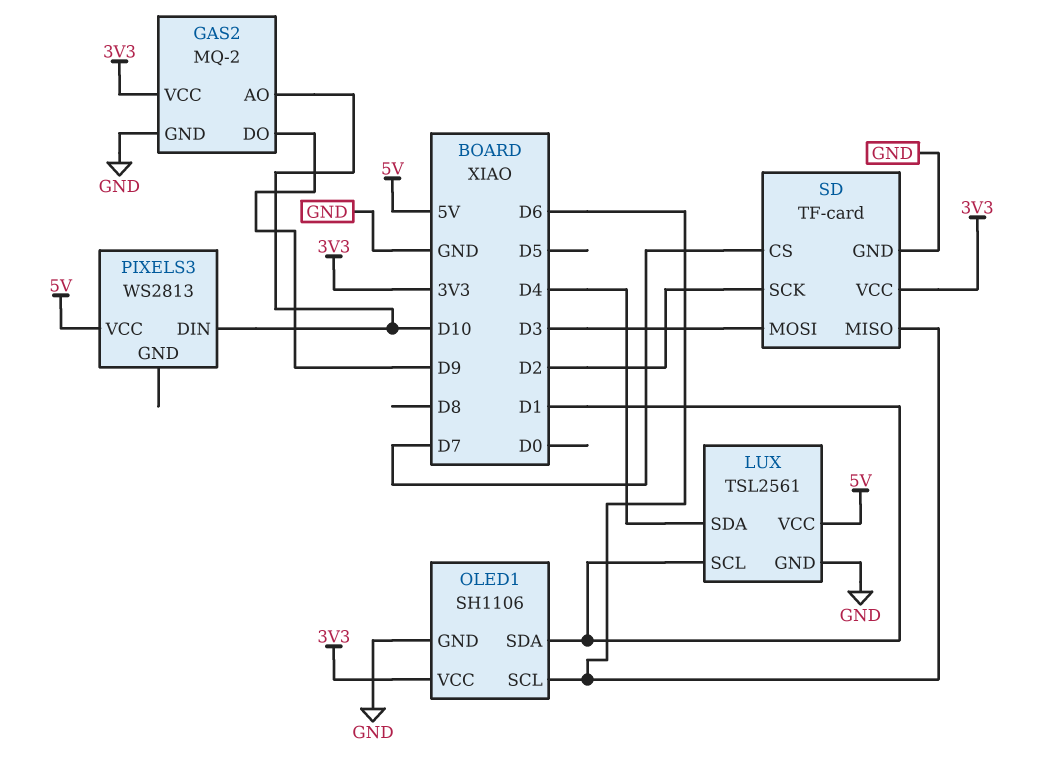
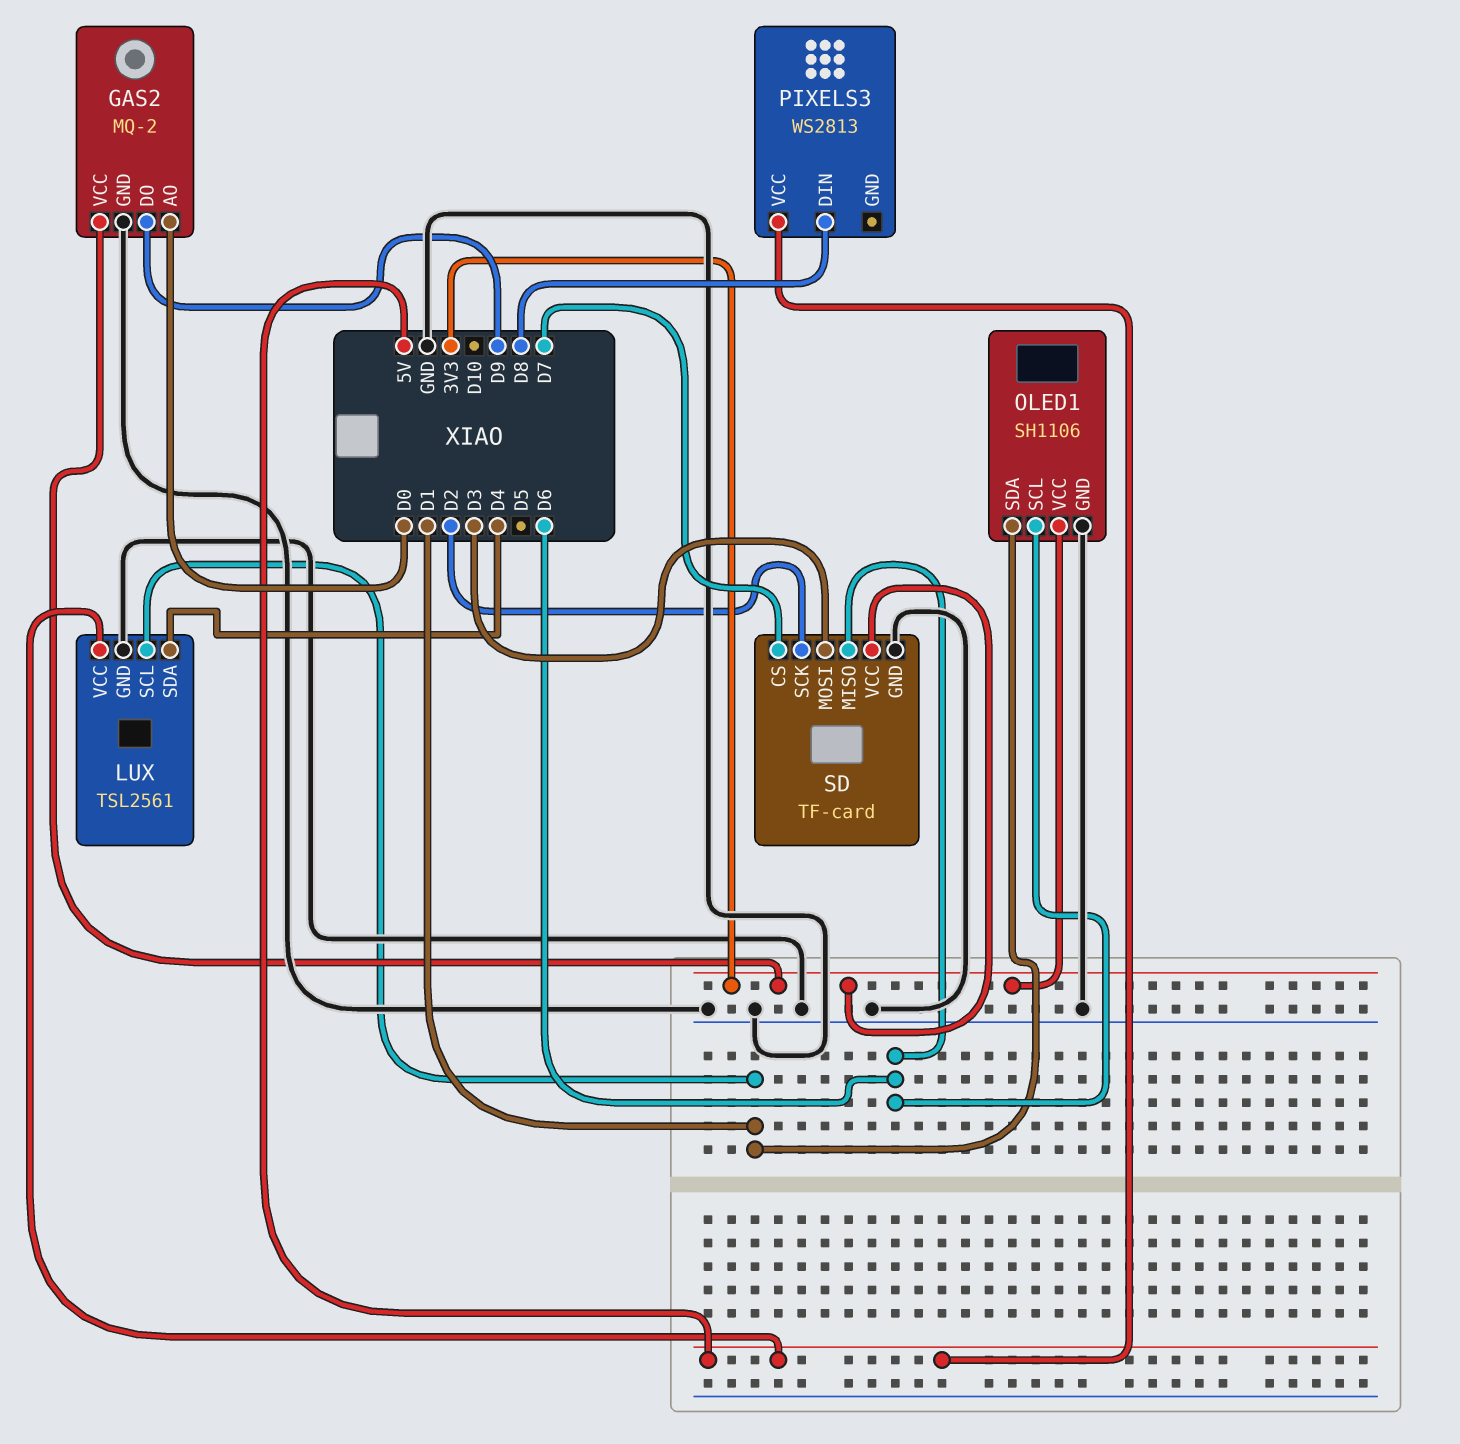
GAS2 pin AO: D10 -> D0
PIXELS3 pin DIN: D10 -> D8

